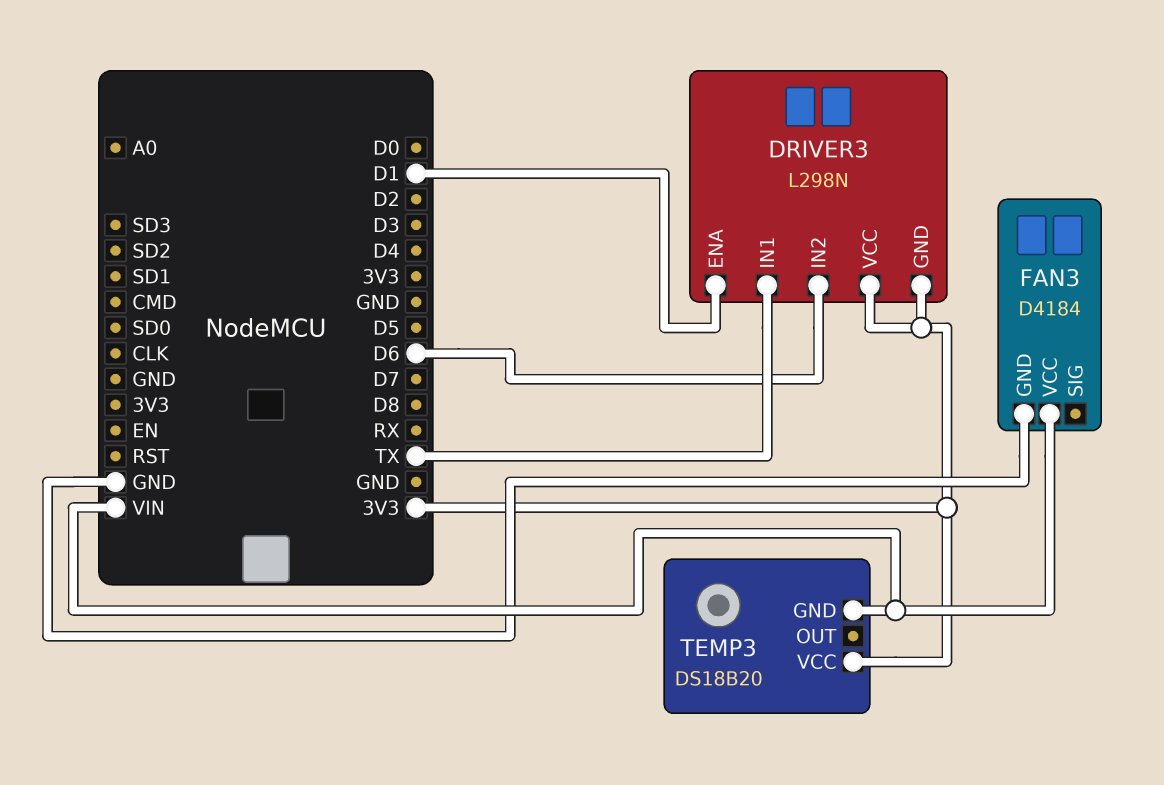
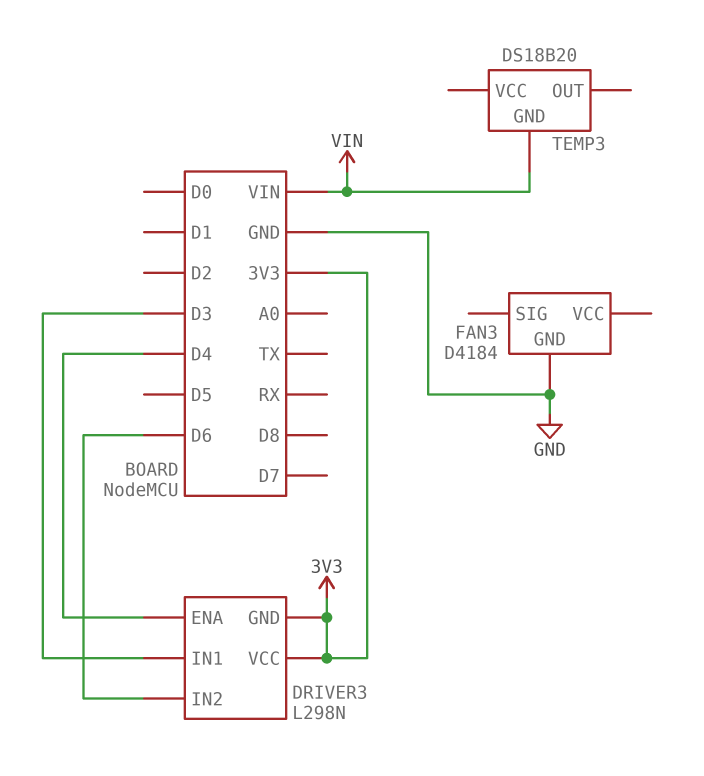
DRIVER3 pin ENA: D1 -> D4
DRIVER3 pin IN1: TX -> D3
FAN3 pin VCC: VIN -> none
TEMP3 pin VCC: 3V3 -> none

